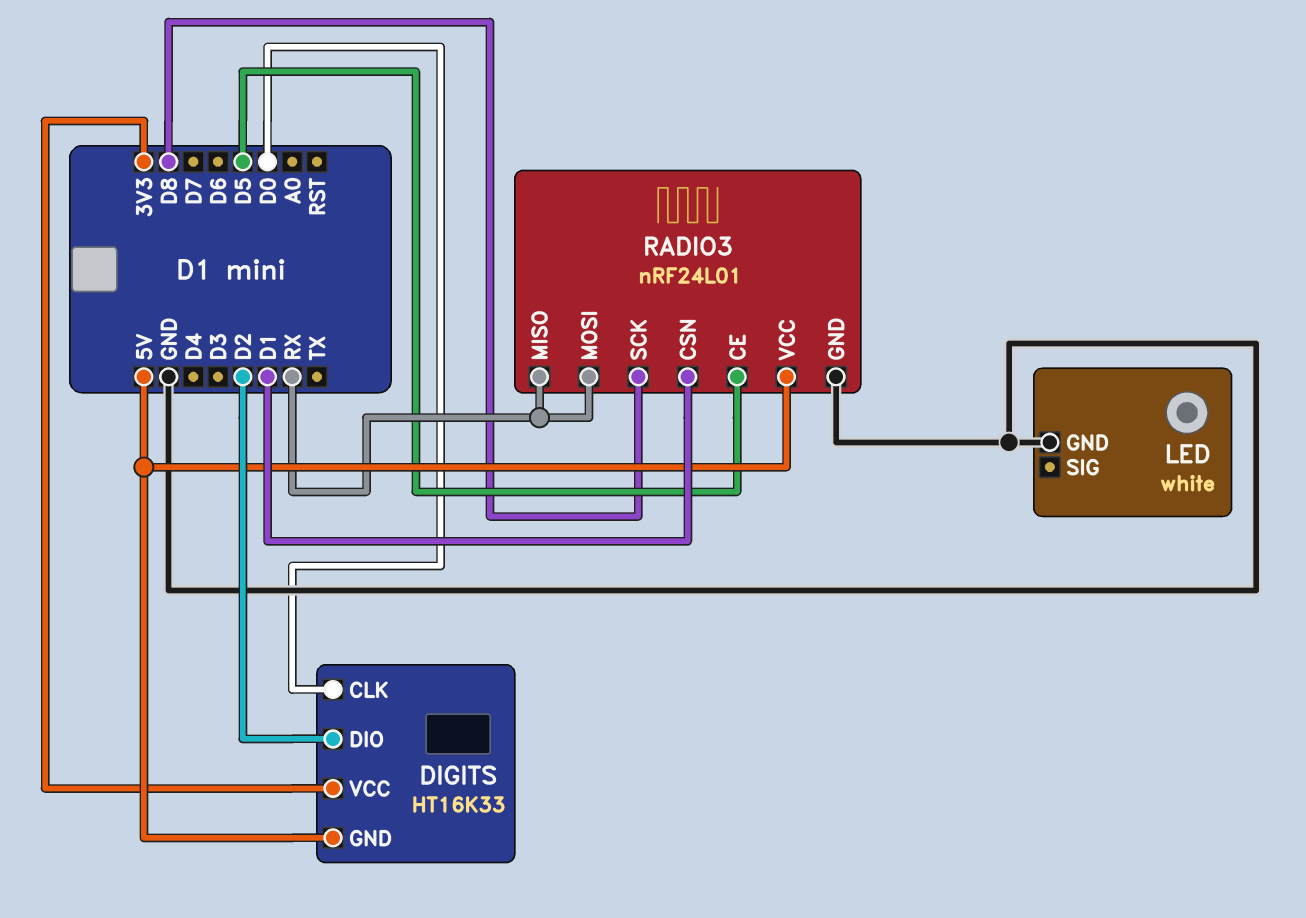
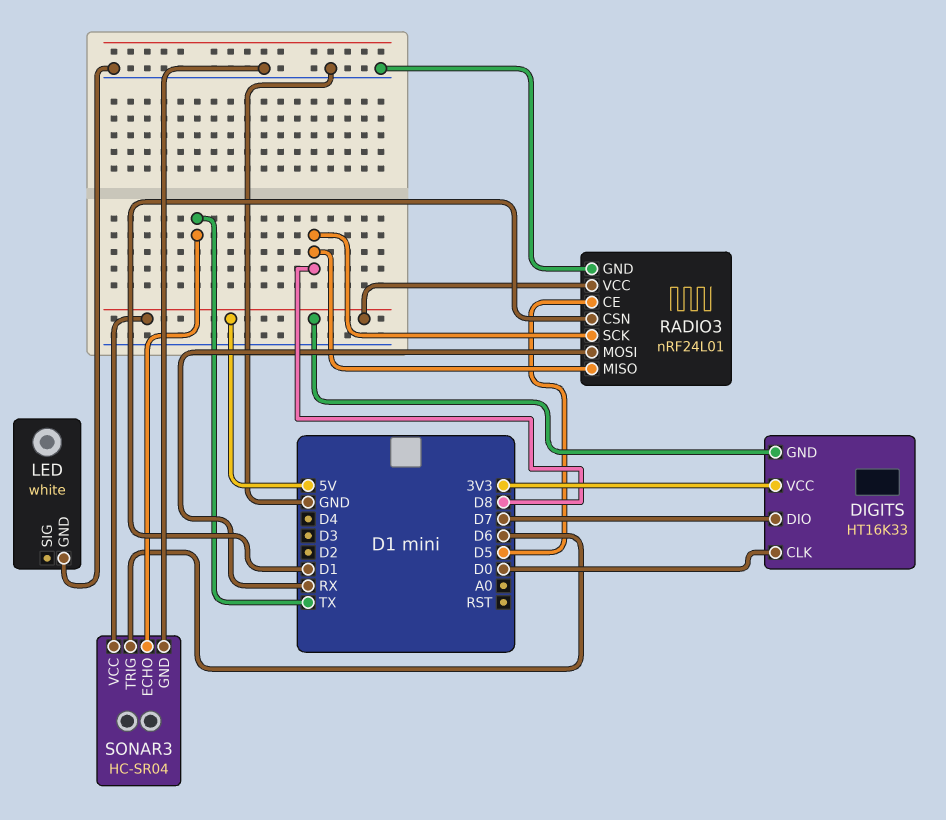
DIGITS pin DIO: D2 -> D7
RADIO3 pin MISO: RX -> D8
SONAR3: none -> HC-SR04
SONAR3 pin ECHO: none -> TX
SONAR3 pin GND: none -> GND
SONAR3 pin TRIG: none -> D6
SONAR3 pin VCC: none -> 5V

